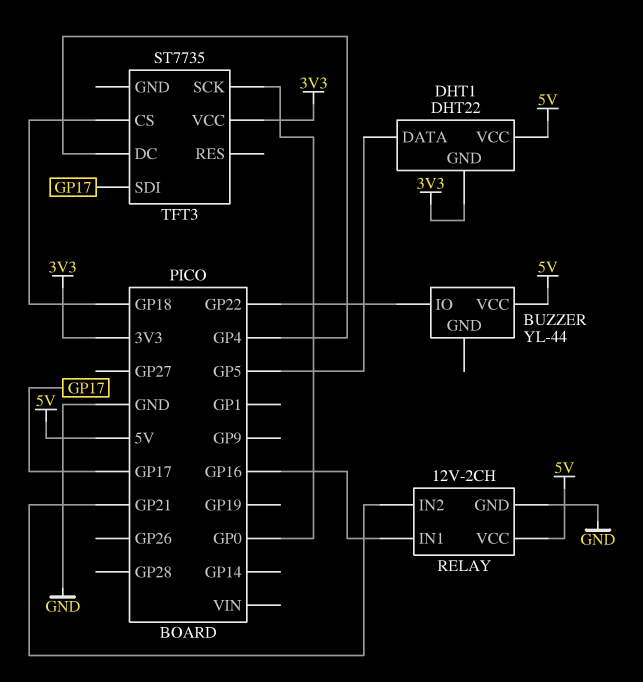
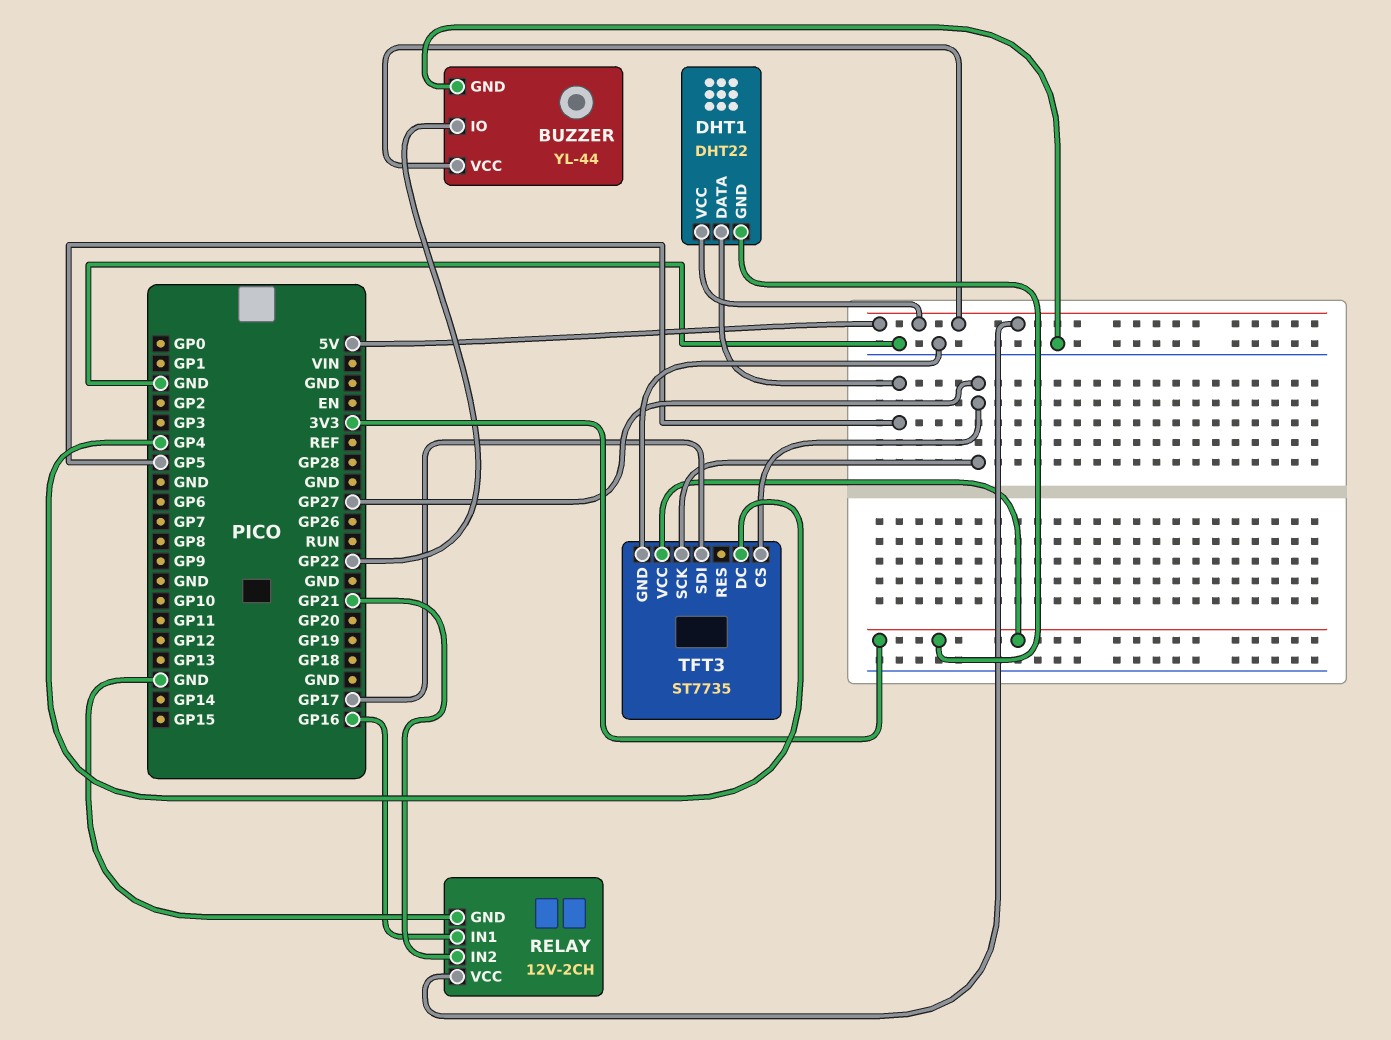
BUZZER pin GND: none -> GND
TFT3 pin CS: GP18 -> GP27
TFT3 pin GND: none -> GND
TFT3 pin SCK: GP0 -> GP27

